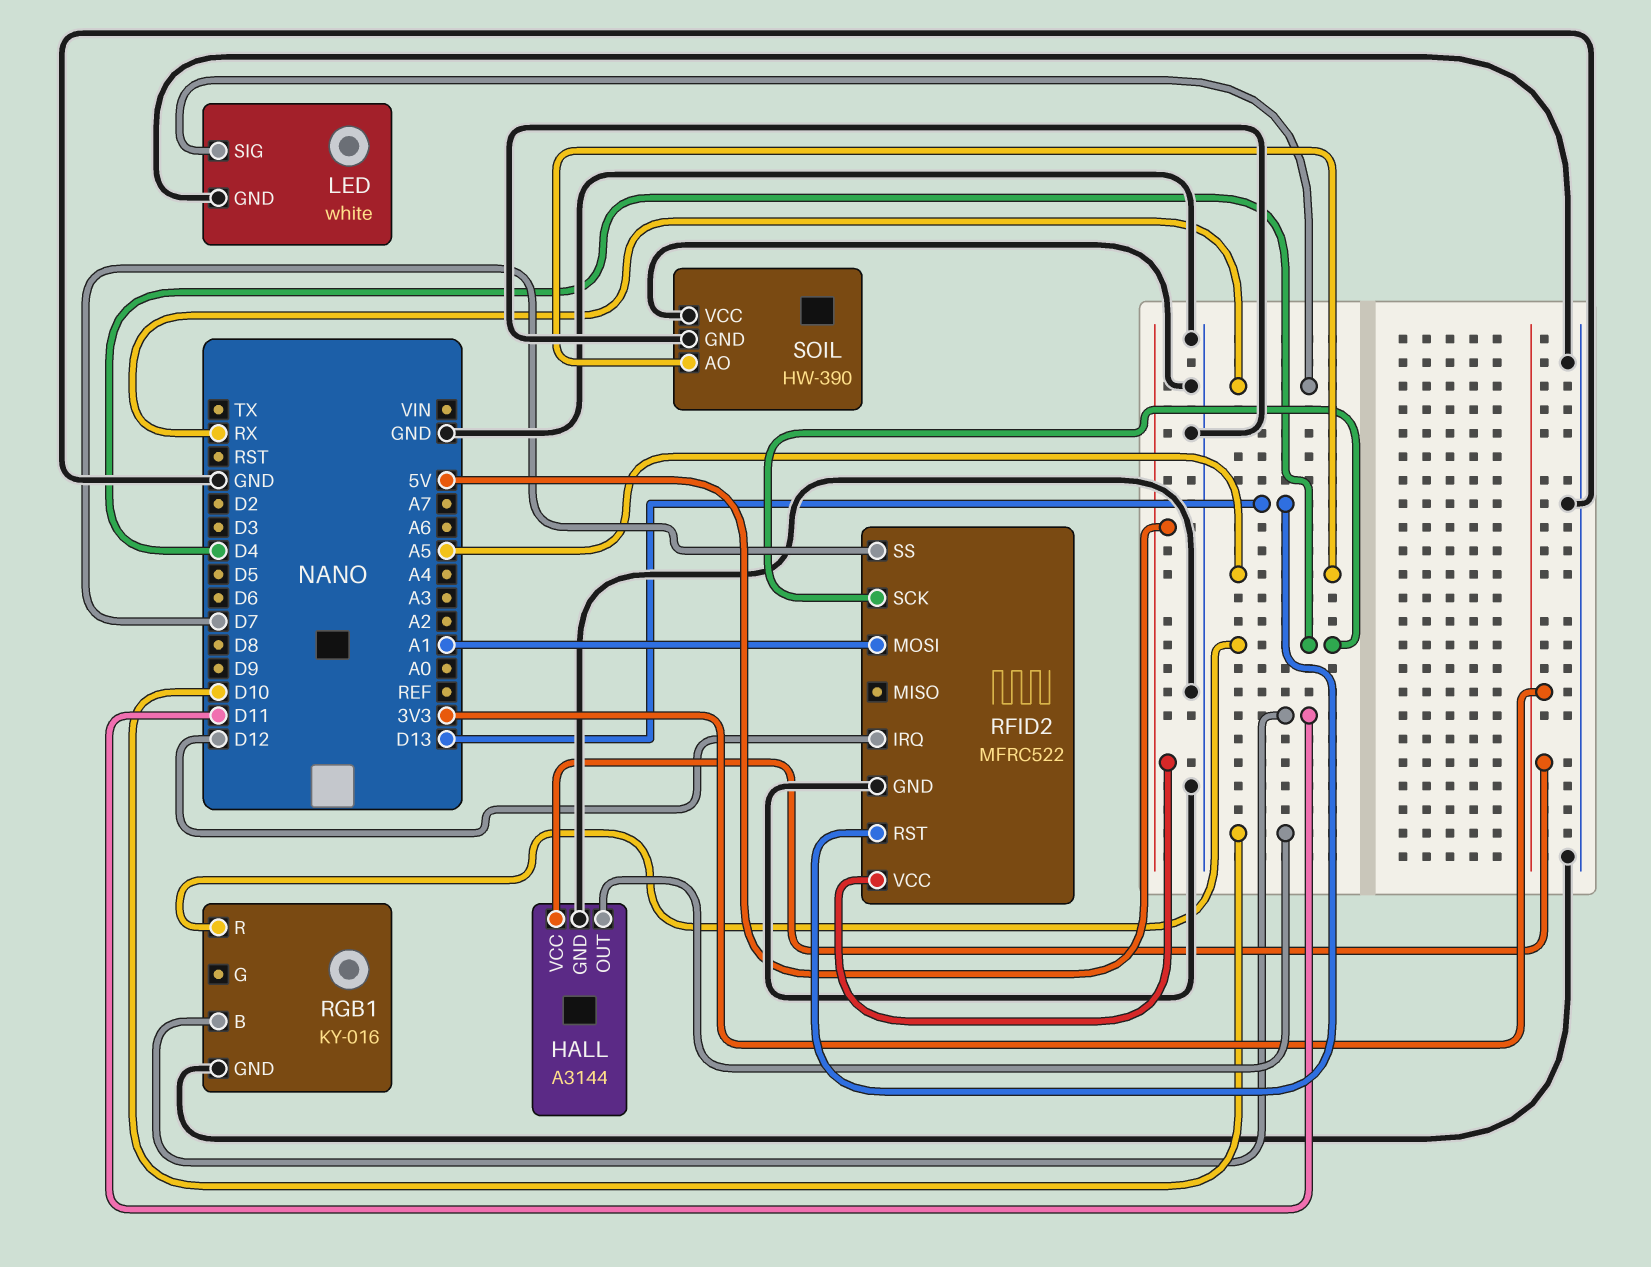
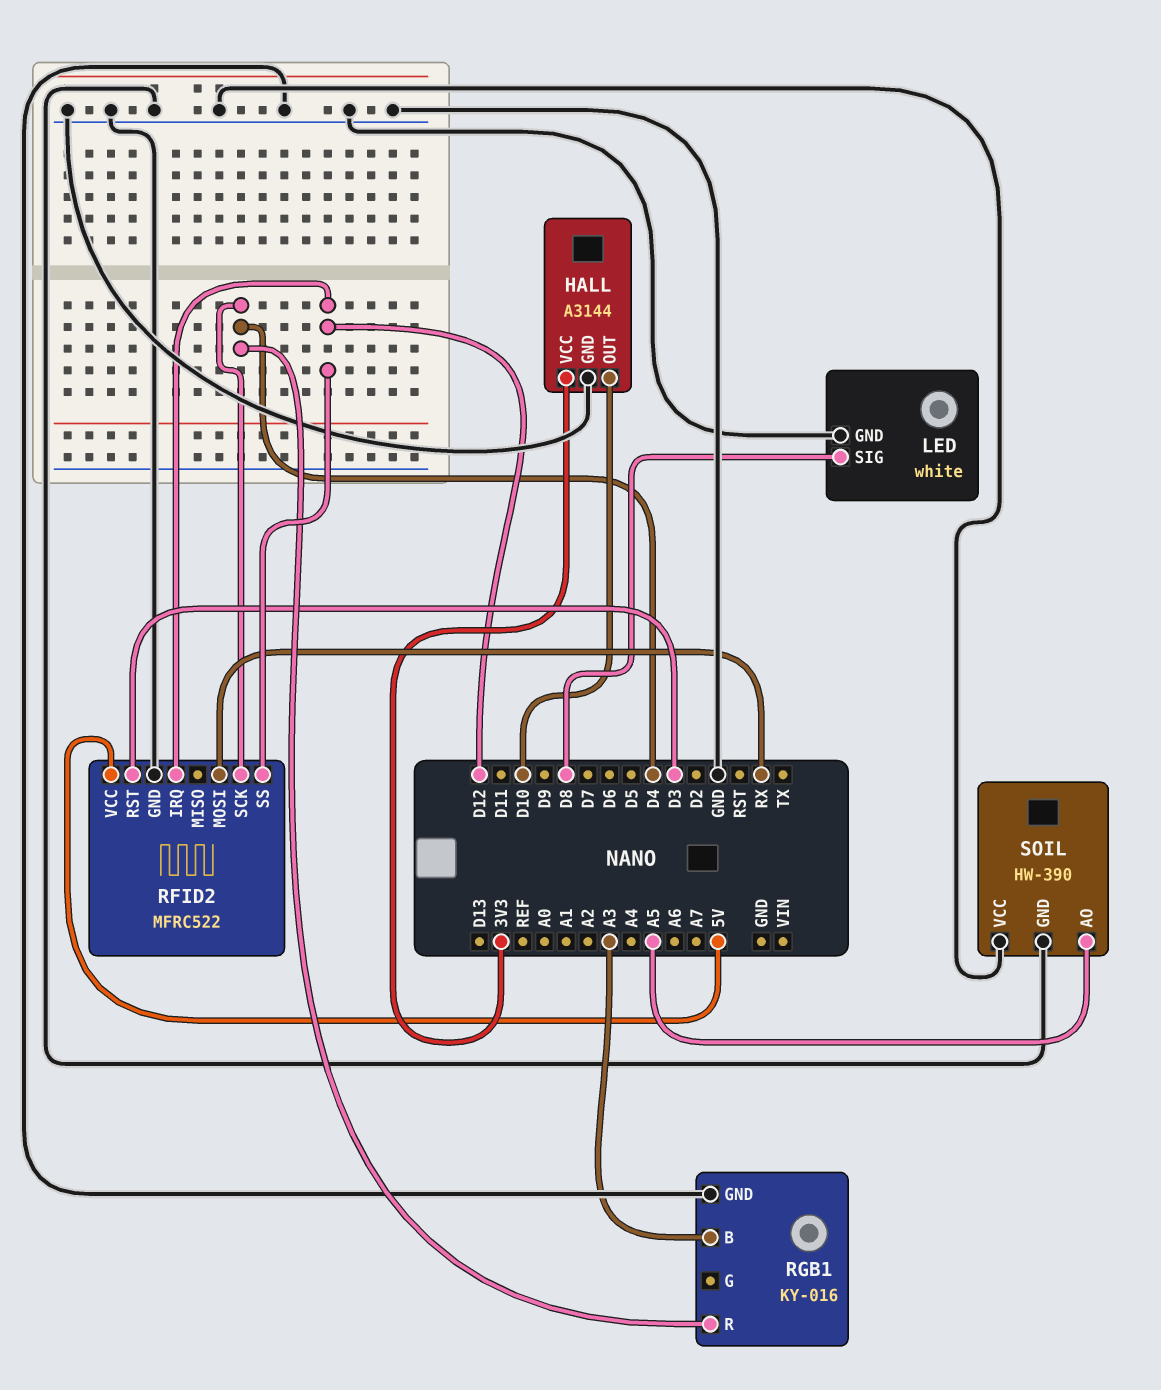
LED pin SIG: RX -> D8
RFID2 pin MOSI: A1 -> RX
RFID2 pin RST: D13 -> D3
RFID2 pin SS: D7 -> D12
RGB1 pin B: D11 -> A3

